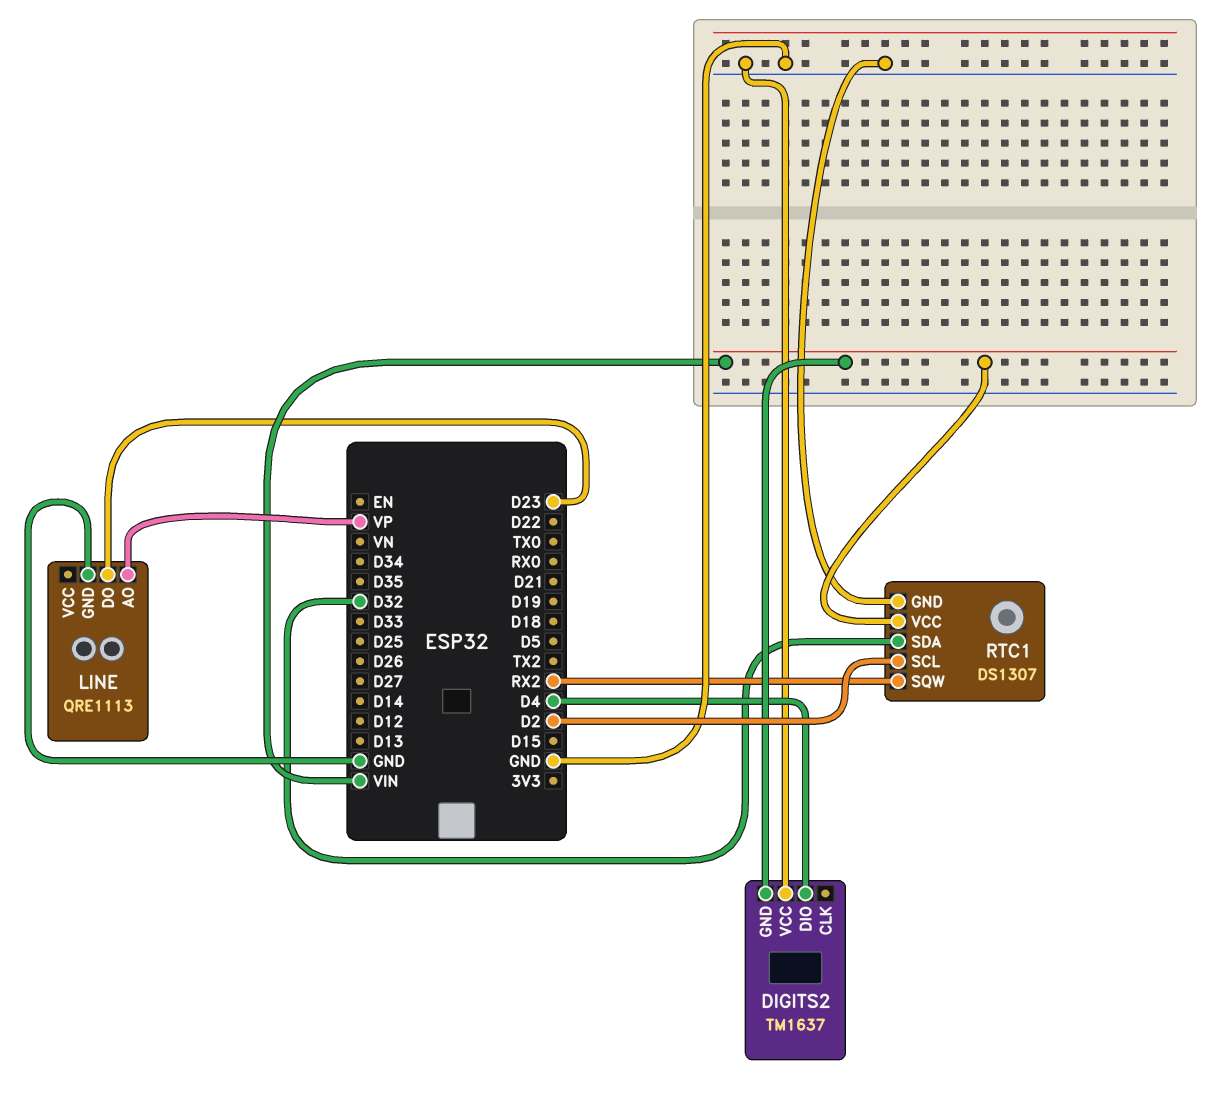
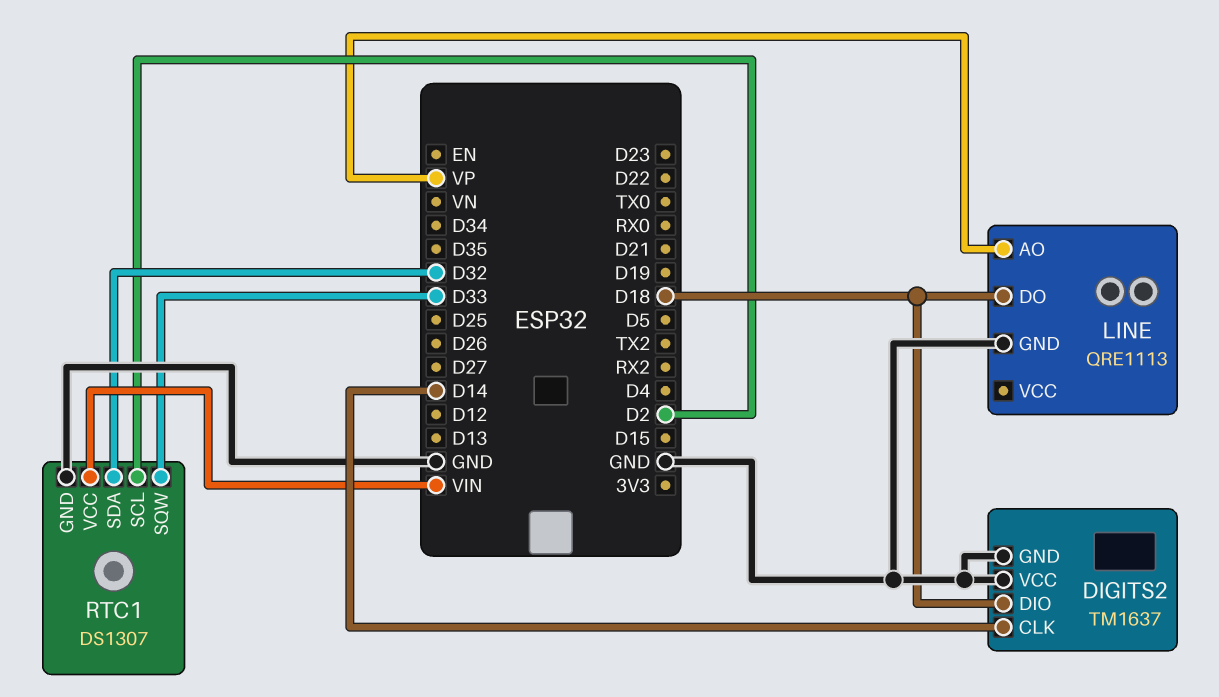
DIGITS2 pin CLK: none -> D14
DIGITS2 pin DIO: D4 -> D18
DIGITS2 pin GND: VIN -> GND
LINE pin DO: D23 -> D18
RTC1 pin SQW: RX2 -> D33

